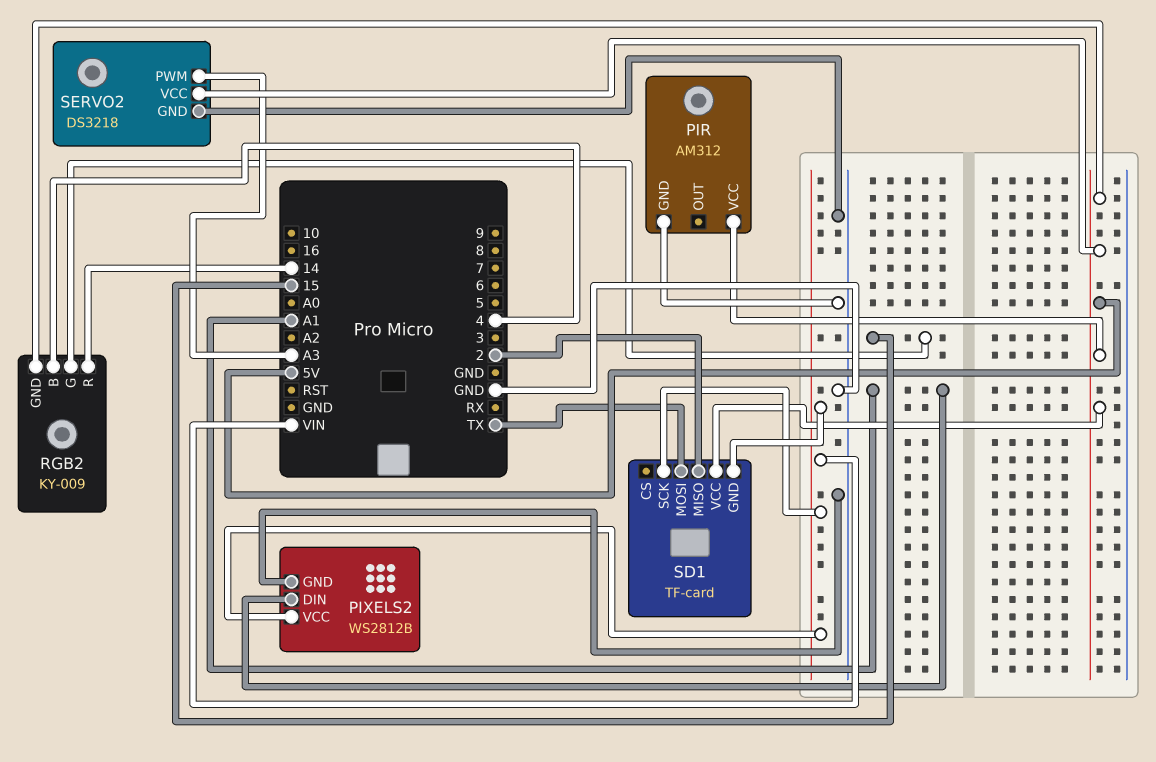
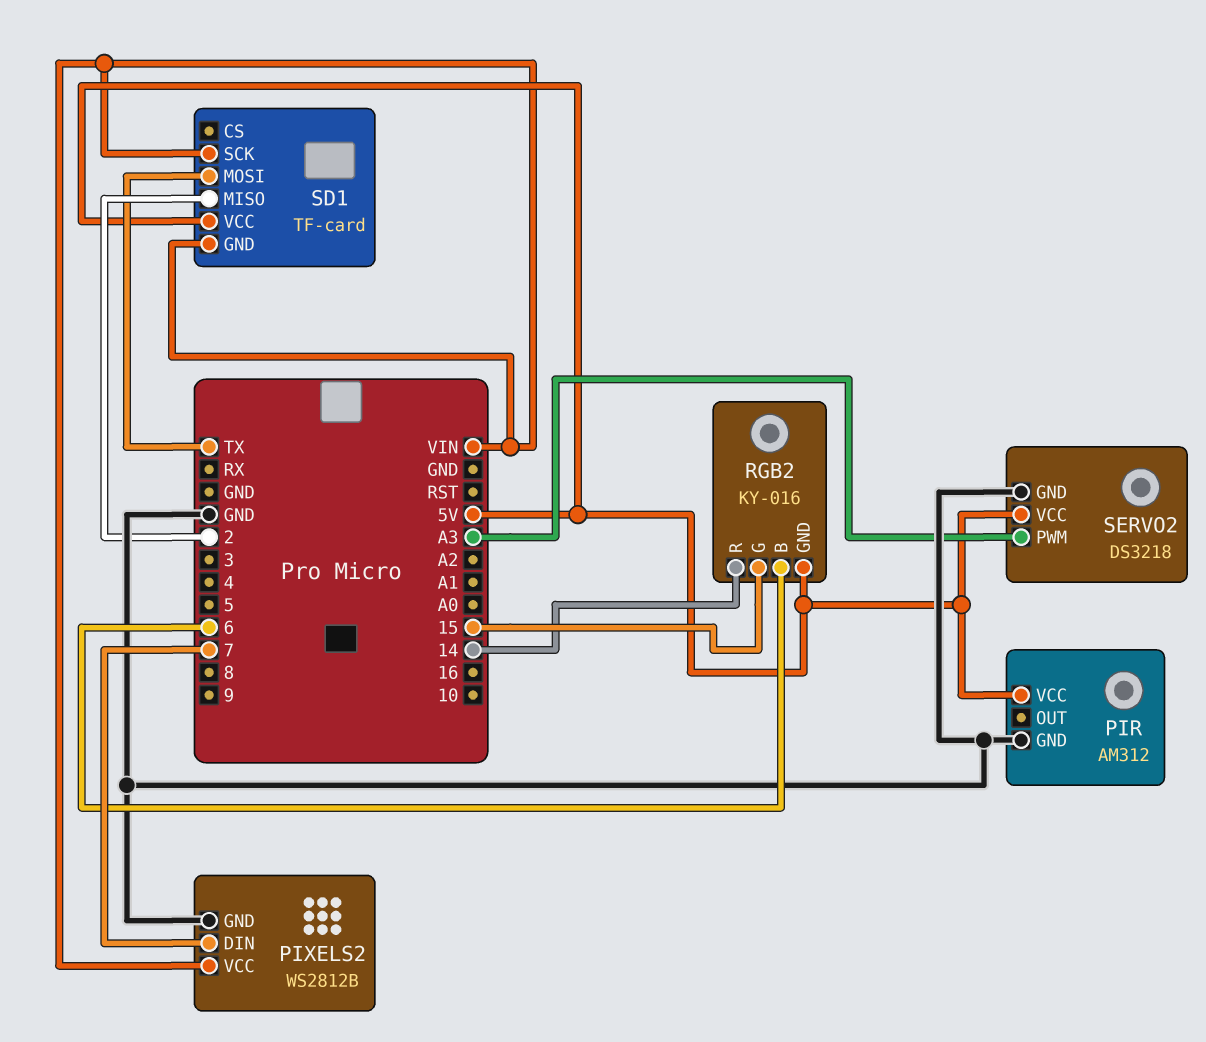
PIXELS2 pin DIN: A1 -> 7
RGB2: KY-009 -> KY-016
RGB2 pin B: 4 -> 6

